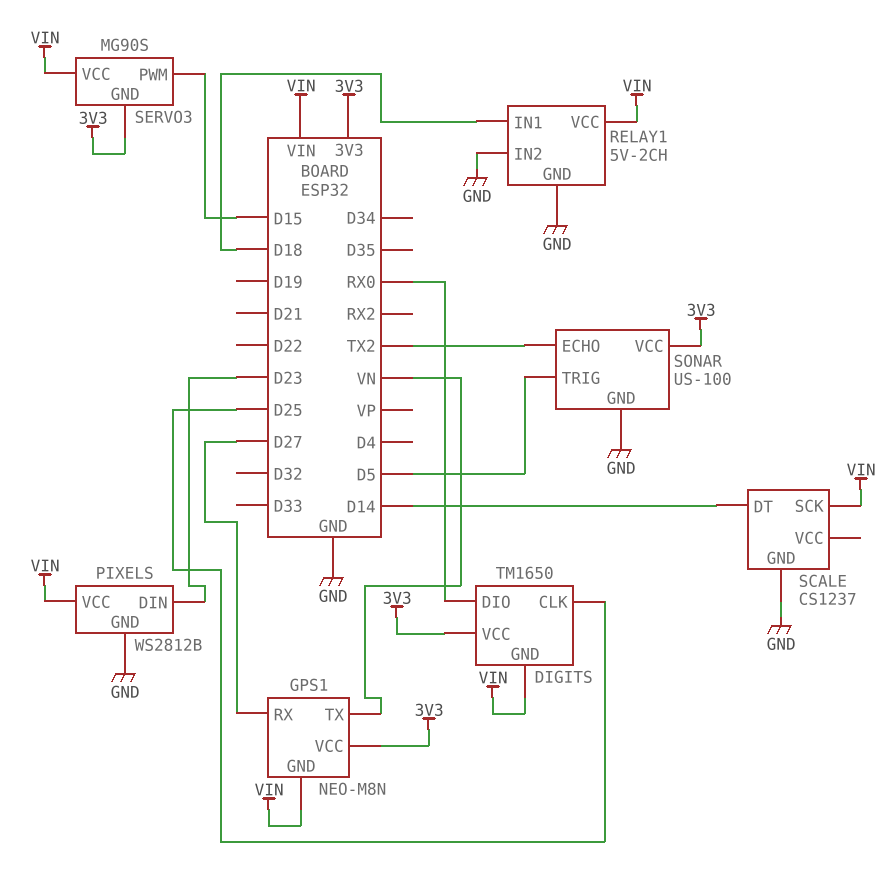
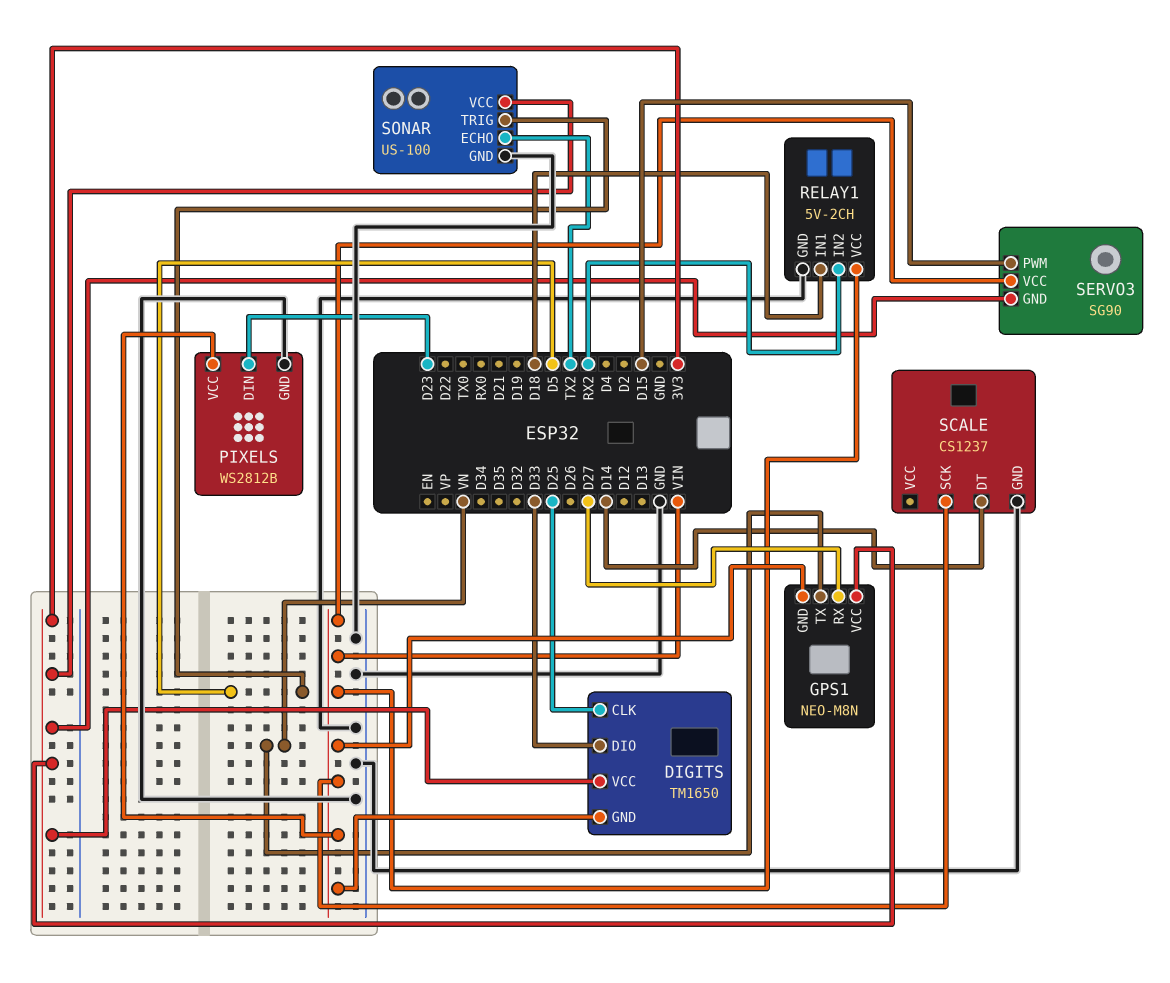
DIGITS pin DIO: RX0 -> D33
RELAY1 pin IN2: GND -> RX2
SERVO3: MG90S -> SG90

